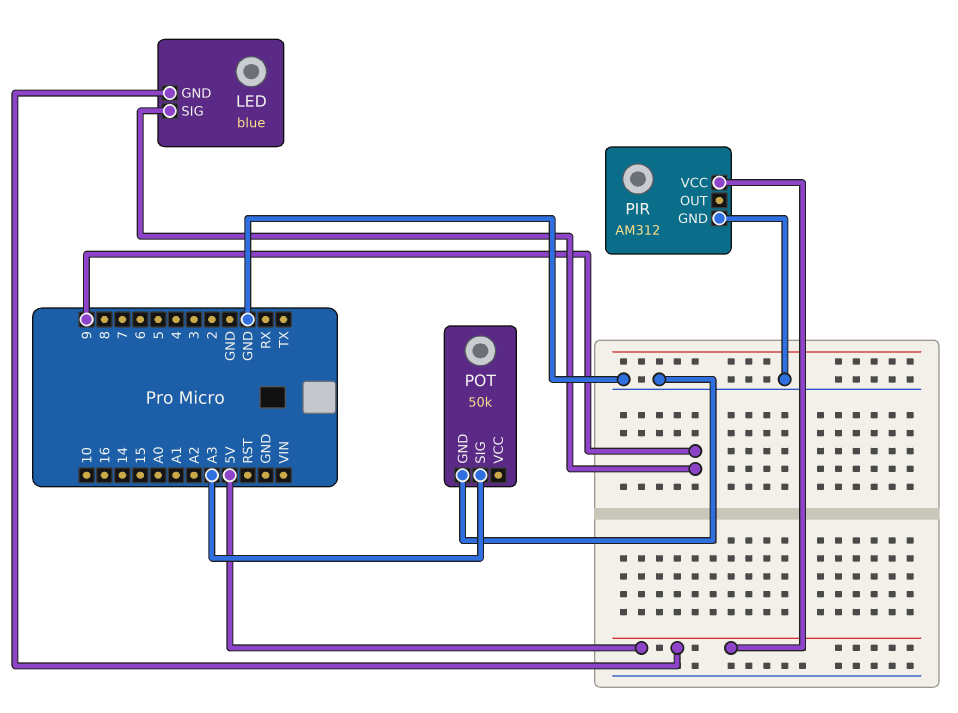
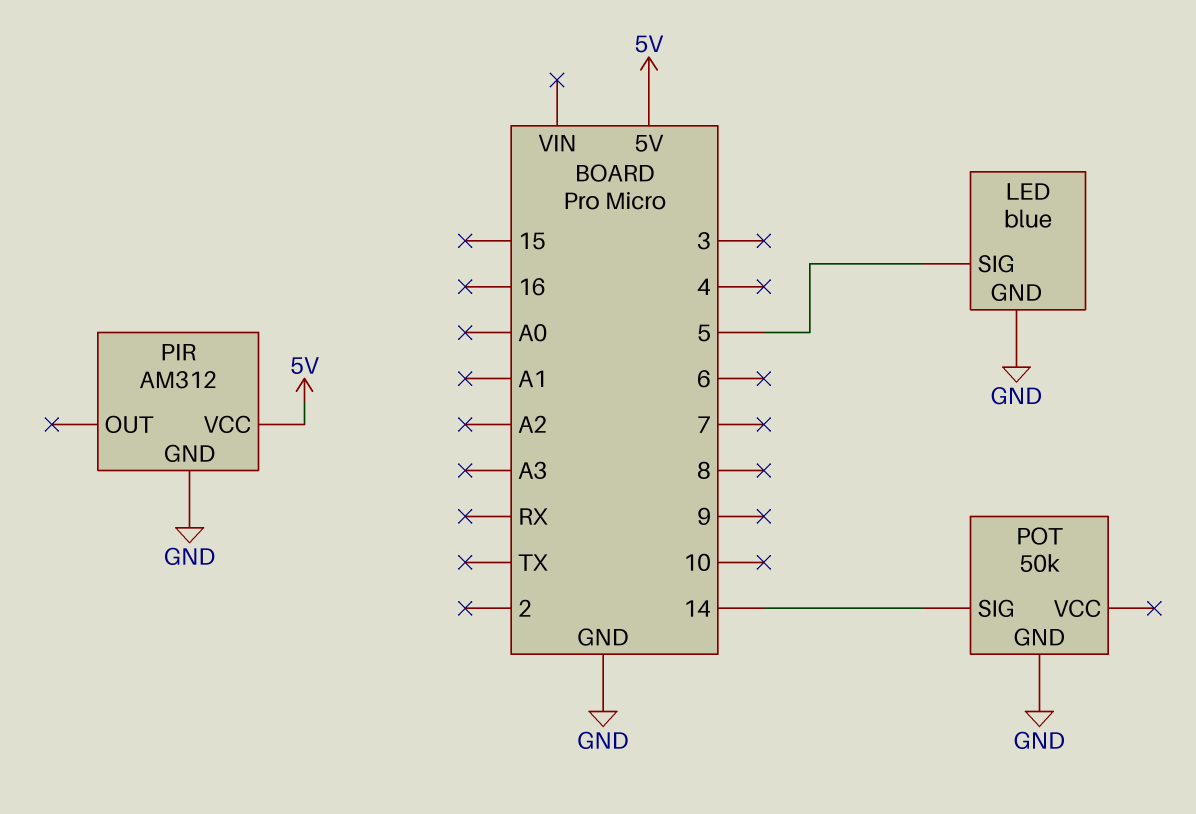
LED pin GND: 5V -> GND
LED pin SIG: 9 -> 5
POT pin SIG: A3 -> 14

